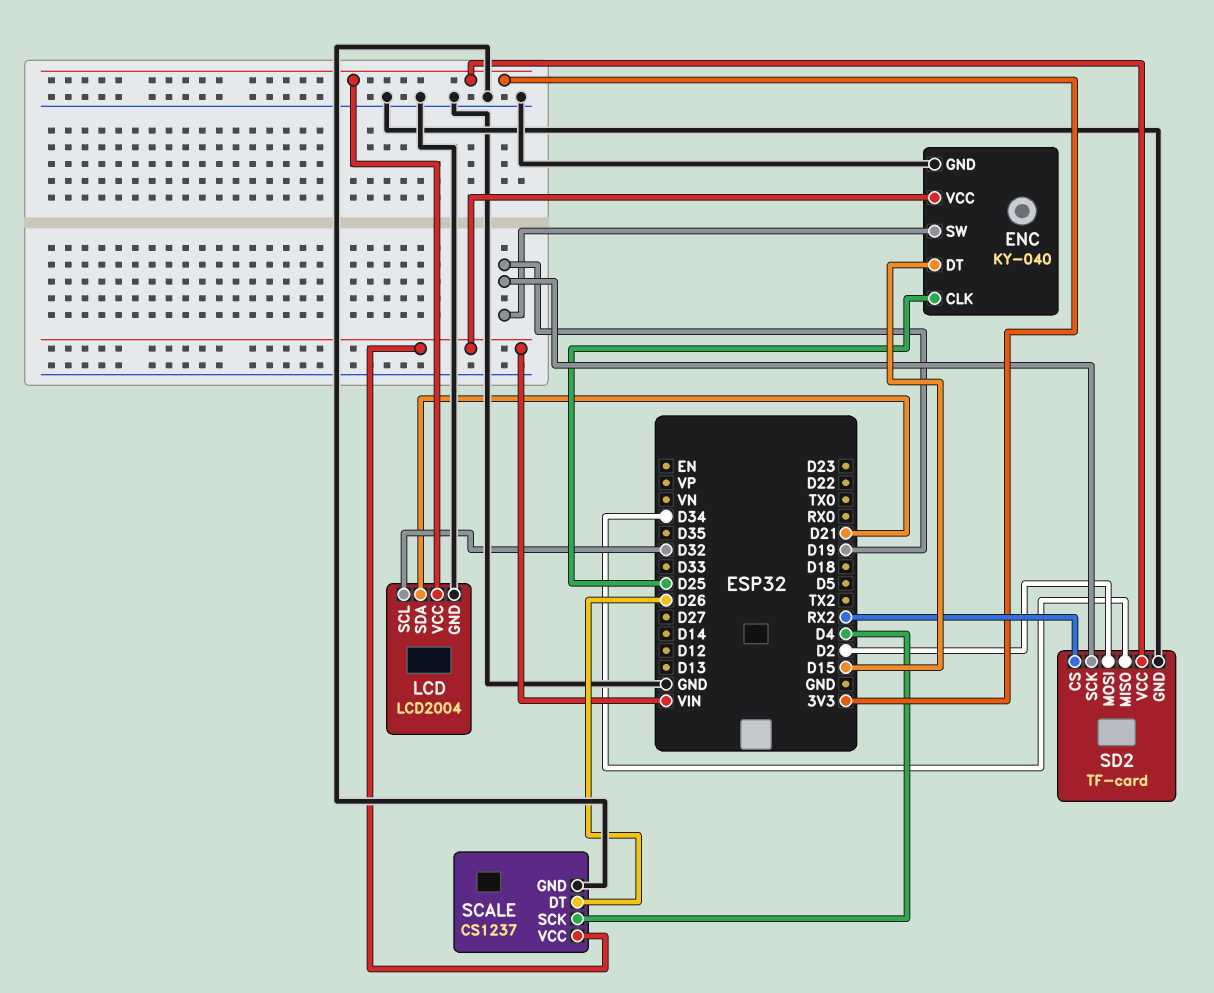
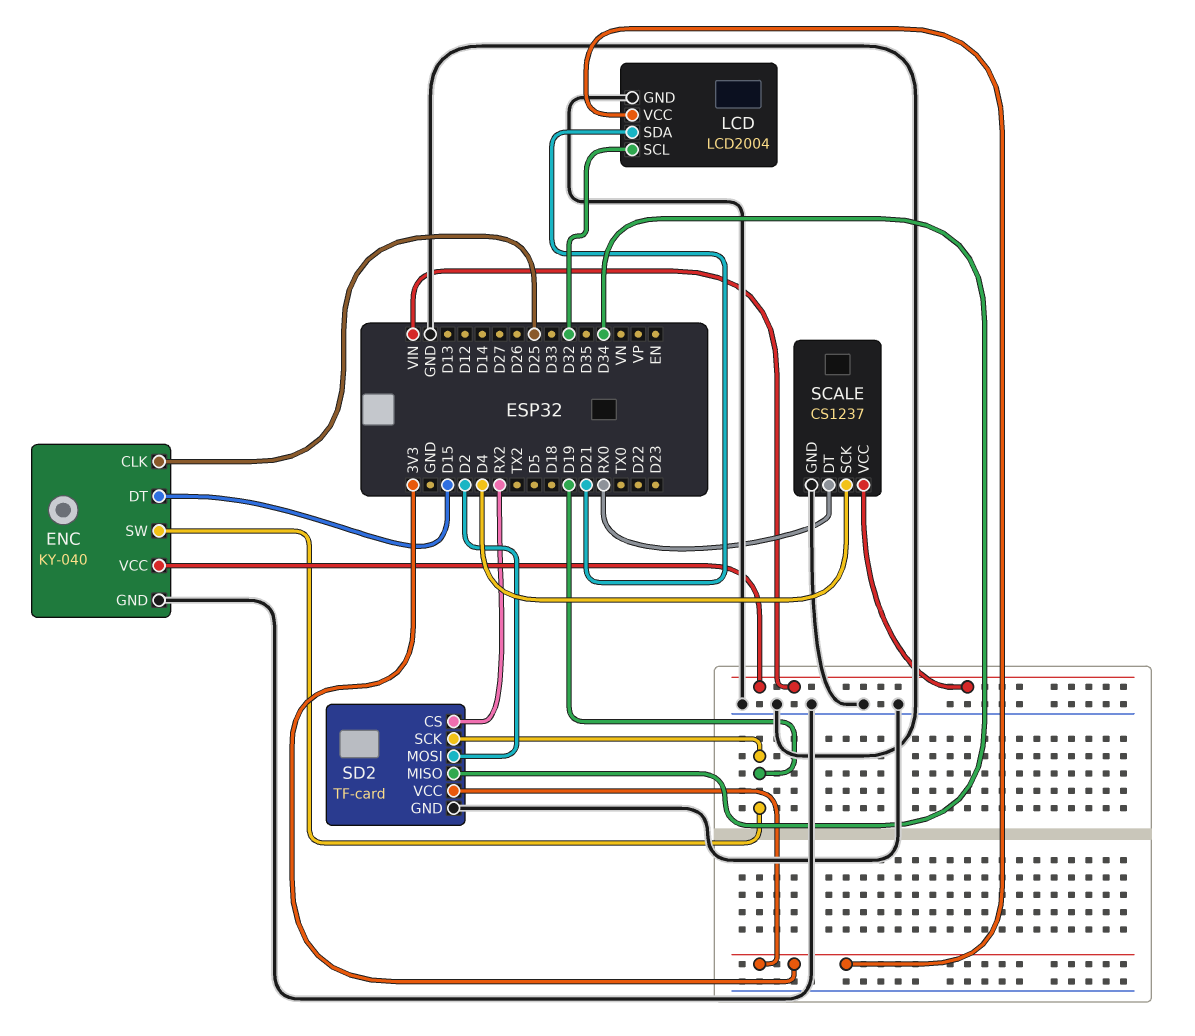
SCALE pin DT: D26 -> RX0

